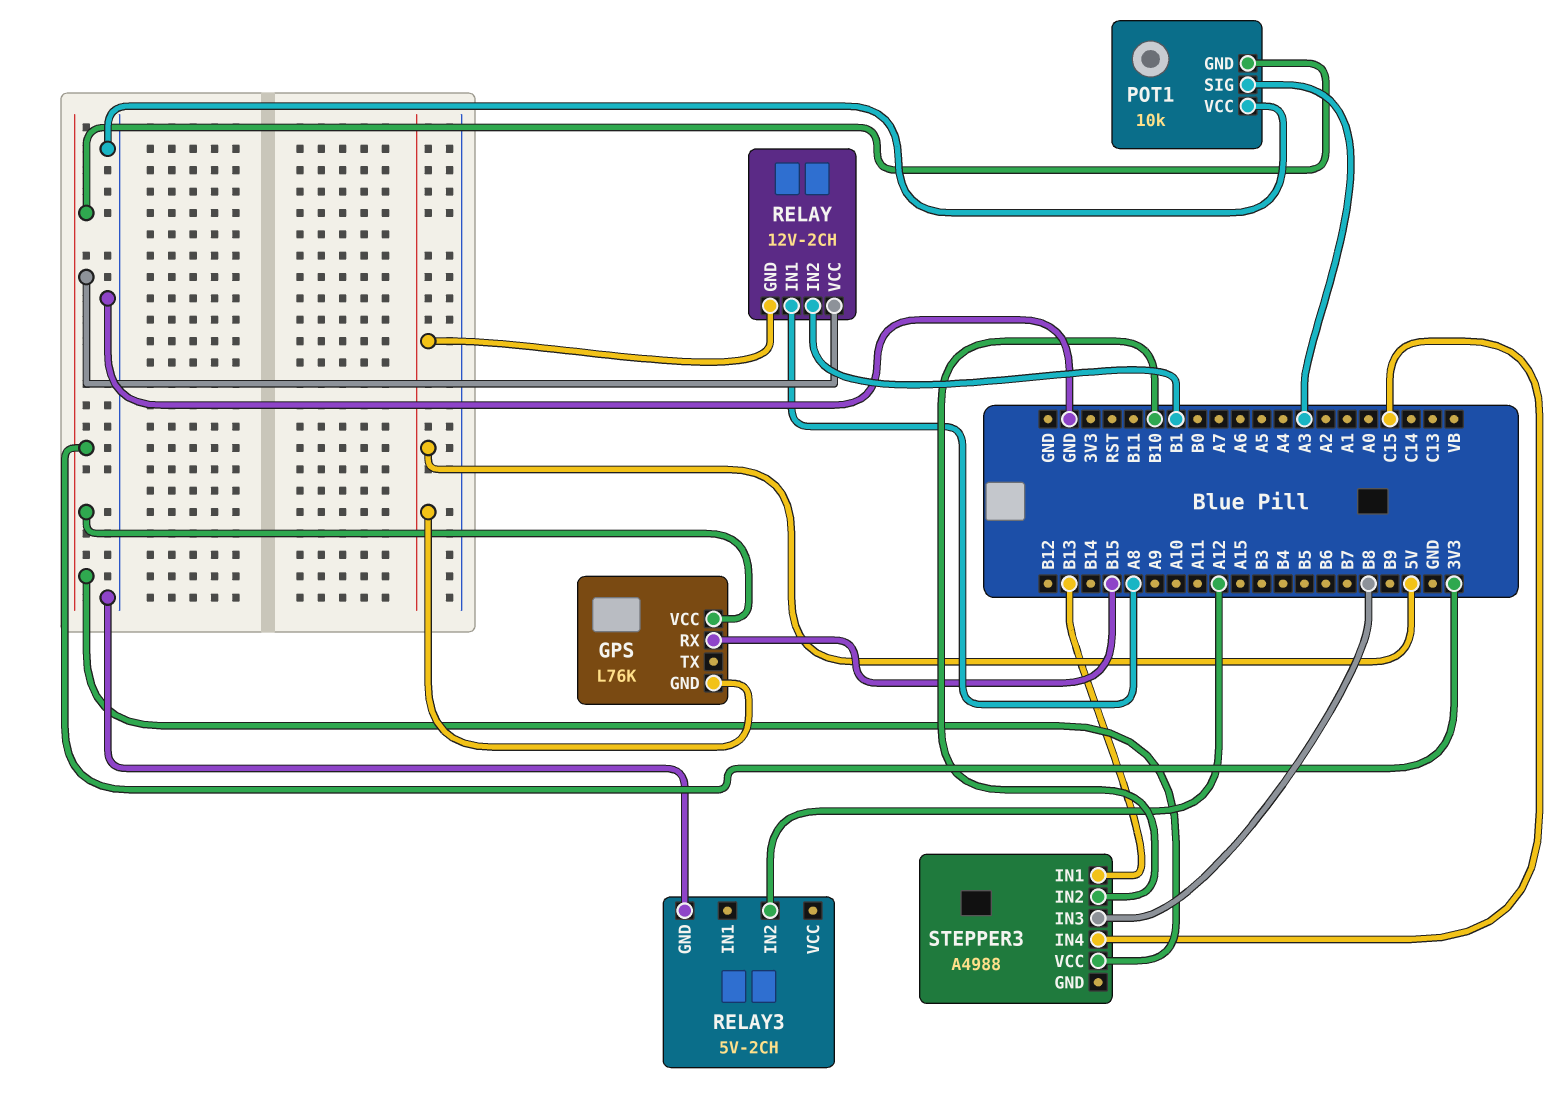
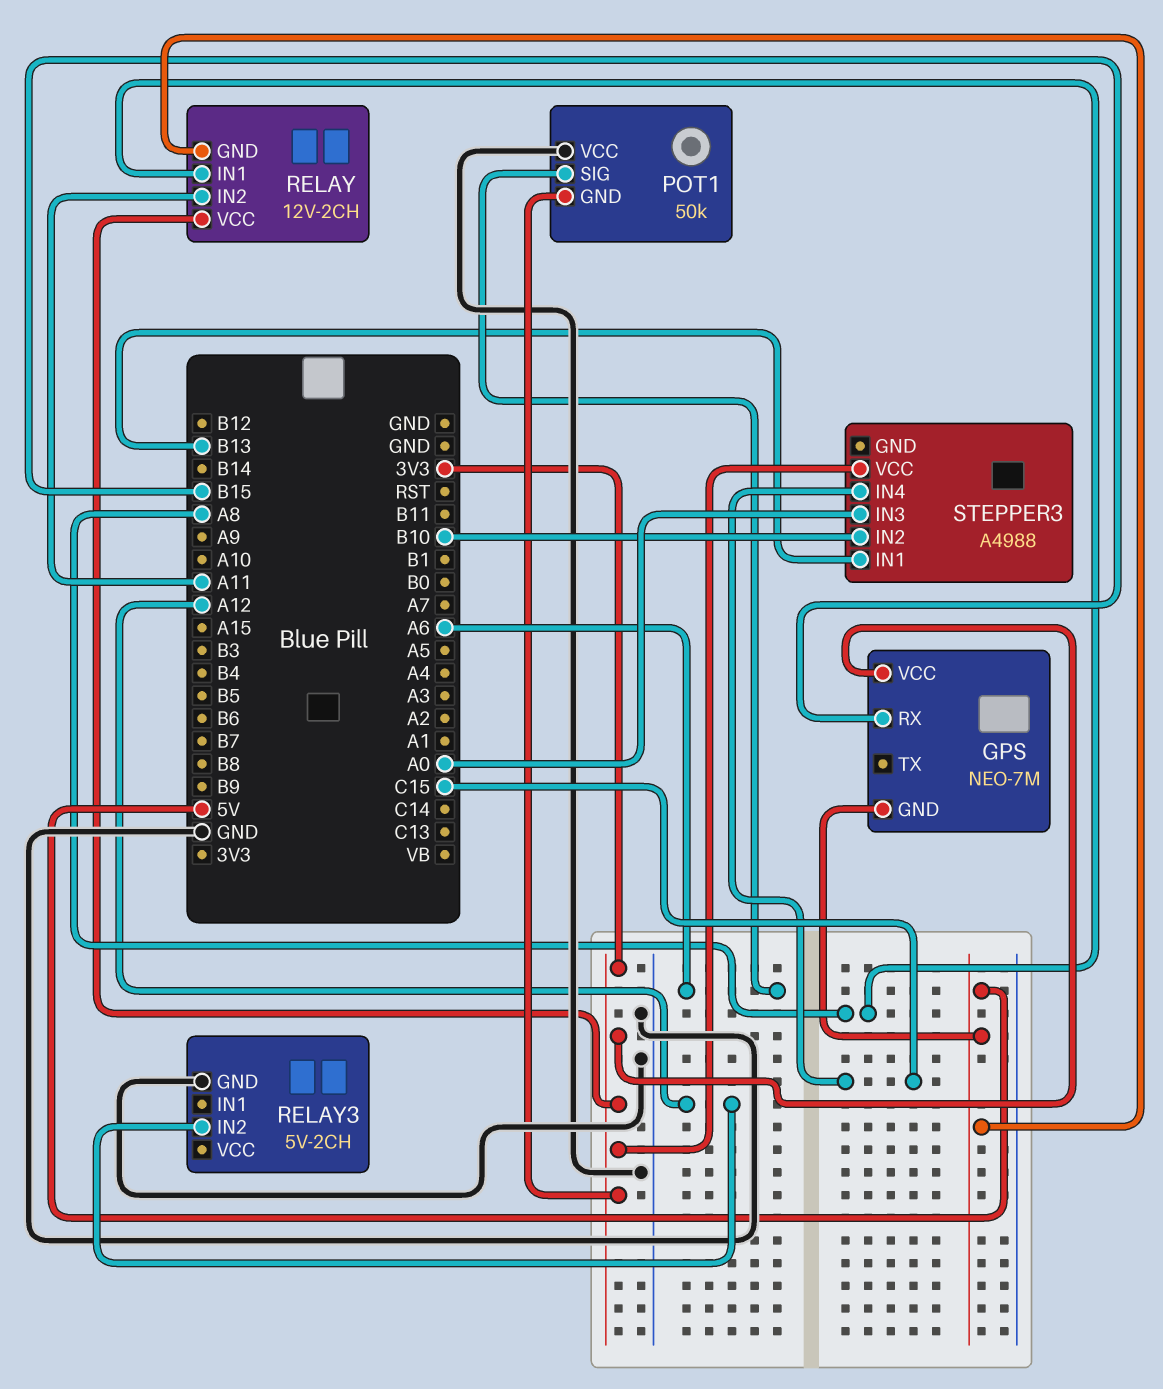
GPS: L76K -> NEO-7M
POT1: 10k -> 50k
POT1 pin SIG: A3 -> A6
RELAY pin IN2: B1 -> A11
STEPPER3 pin IN3: B8 -> A0

